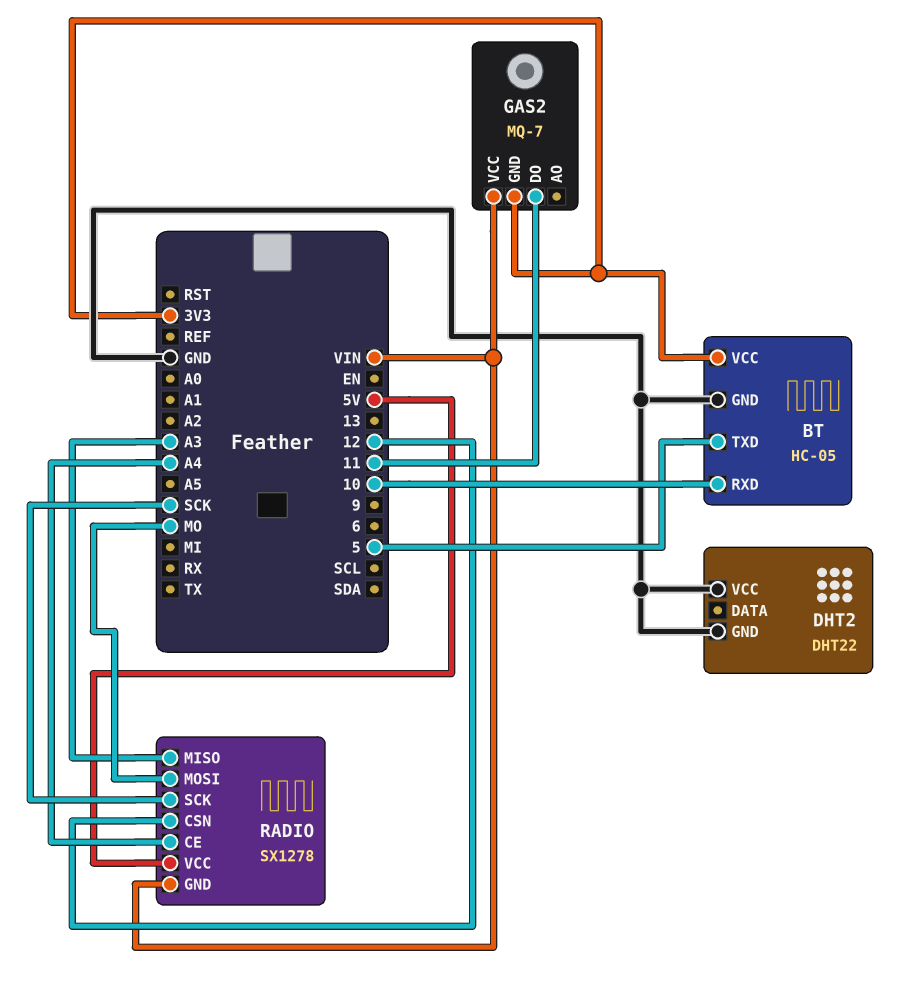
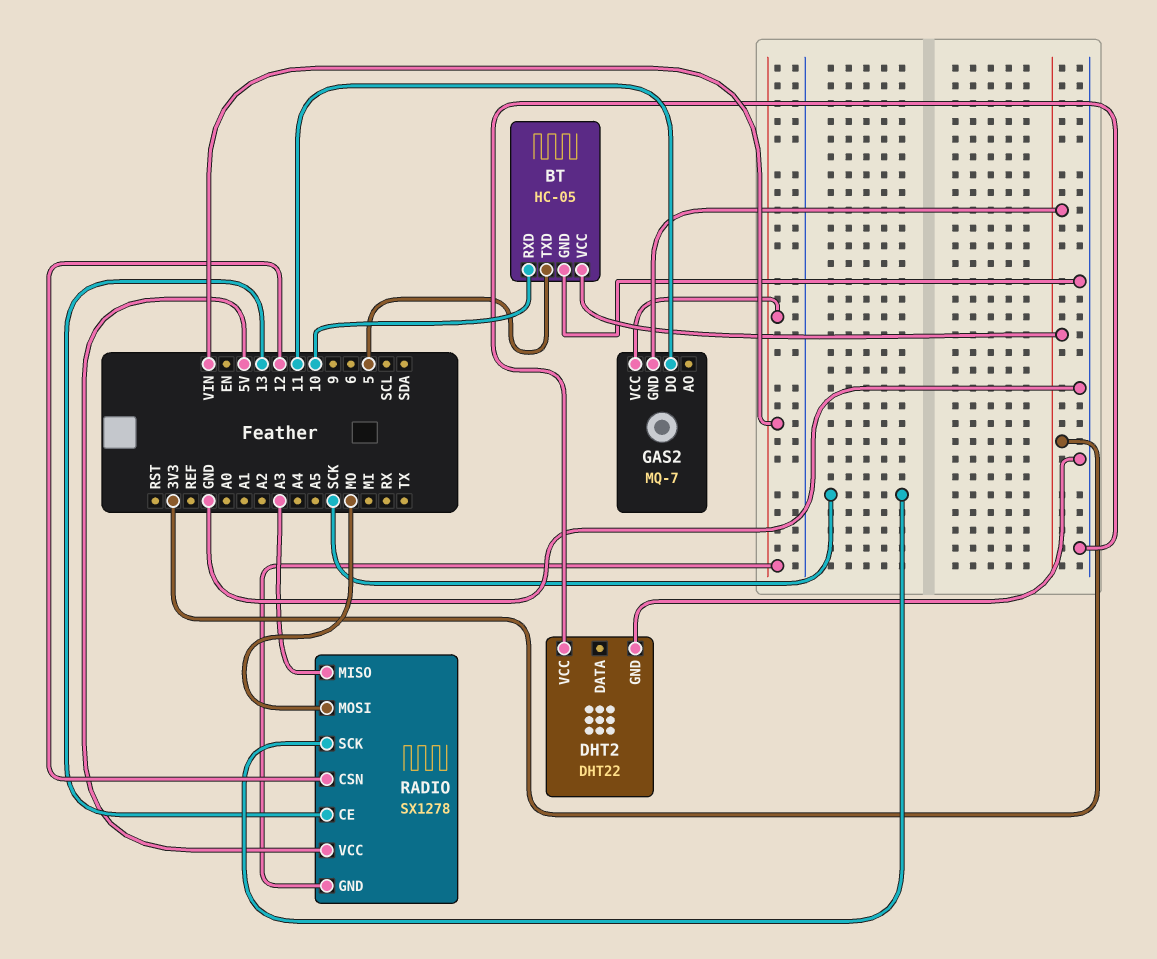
RADIO pin CE: A4 -> 13

